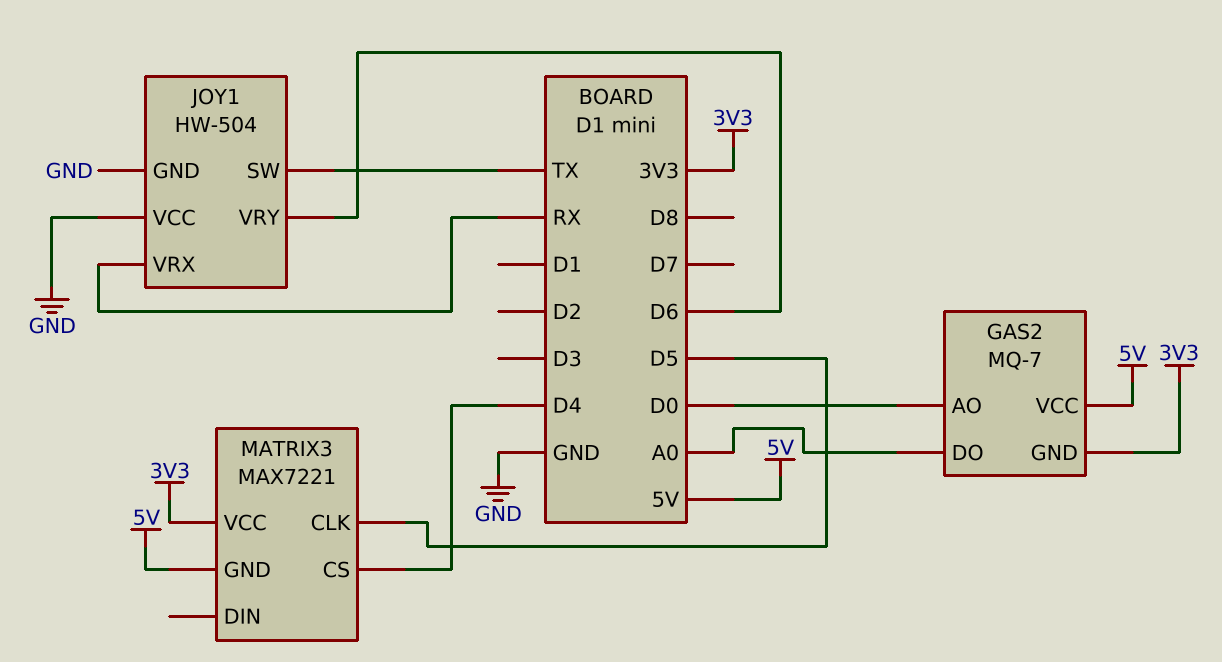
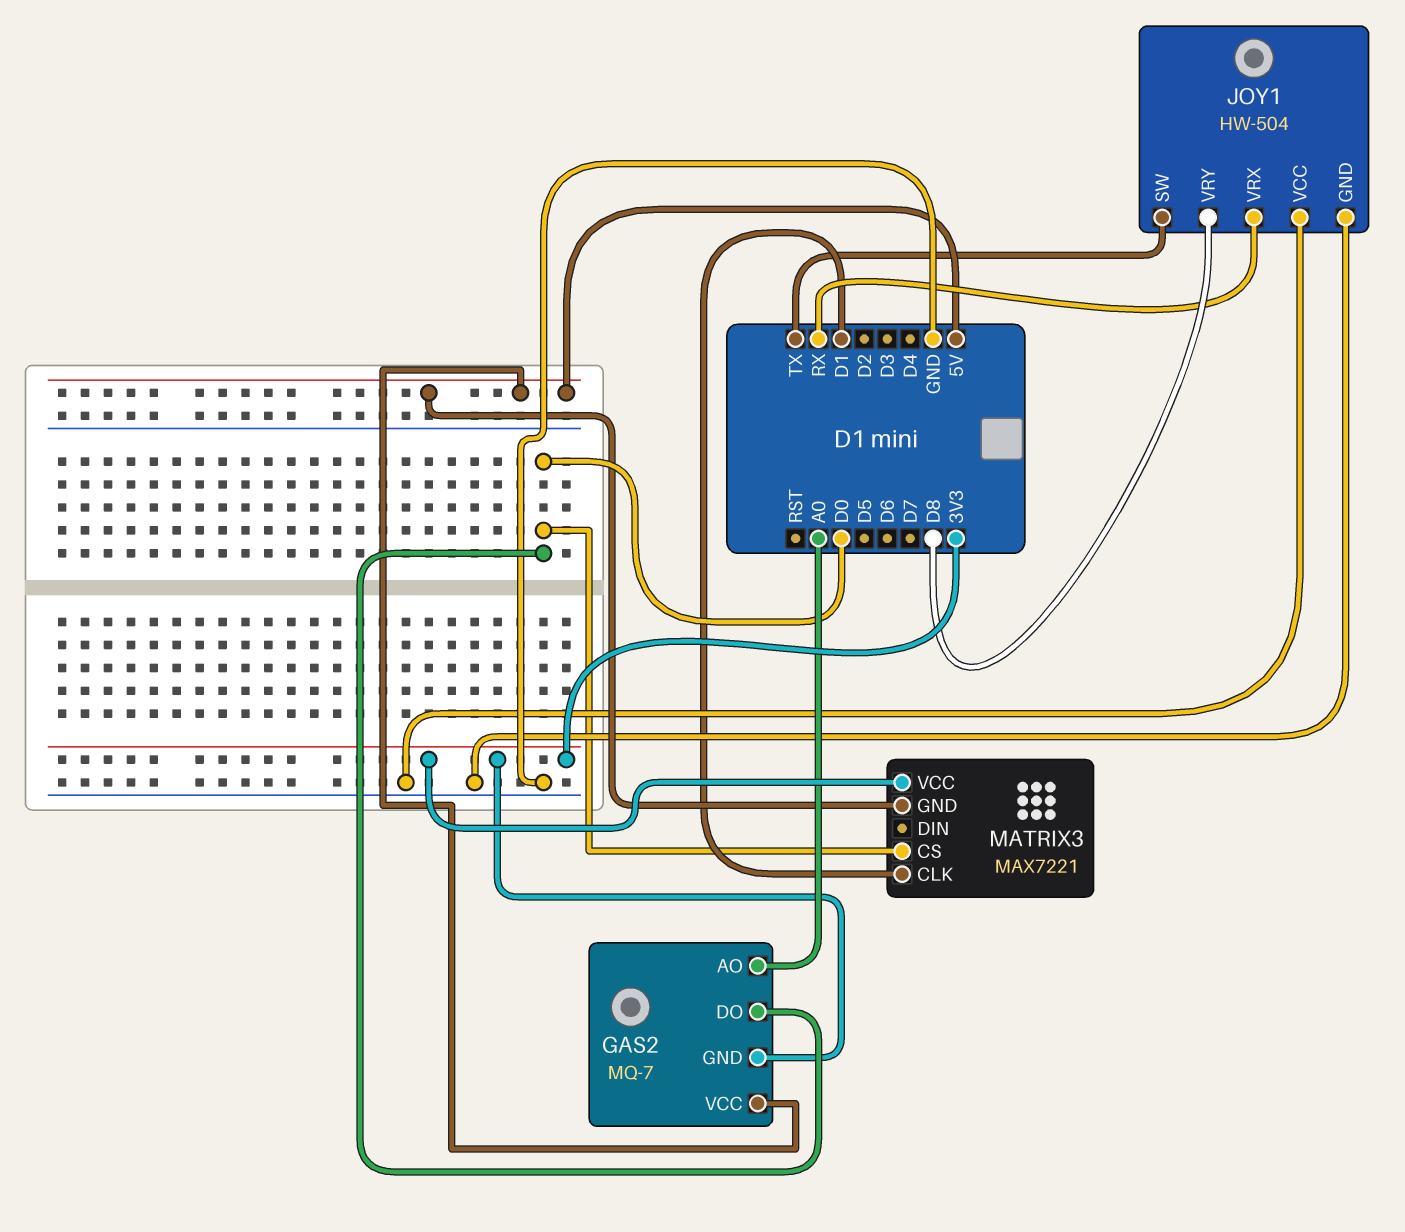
GAS2 pin AO: D0 -> A0
GAS2 pin DO: A0 -> D0
JOY1 pin VRY: D6 -> D8
MATRIX3 pin CLK: D5 -> D1
MATRIX3 pin CS: D4 -> D0

